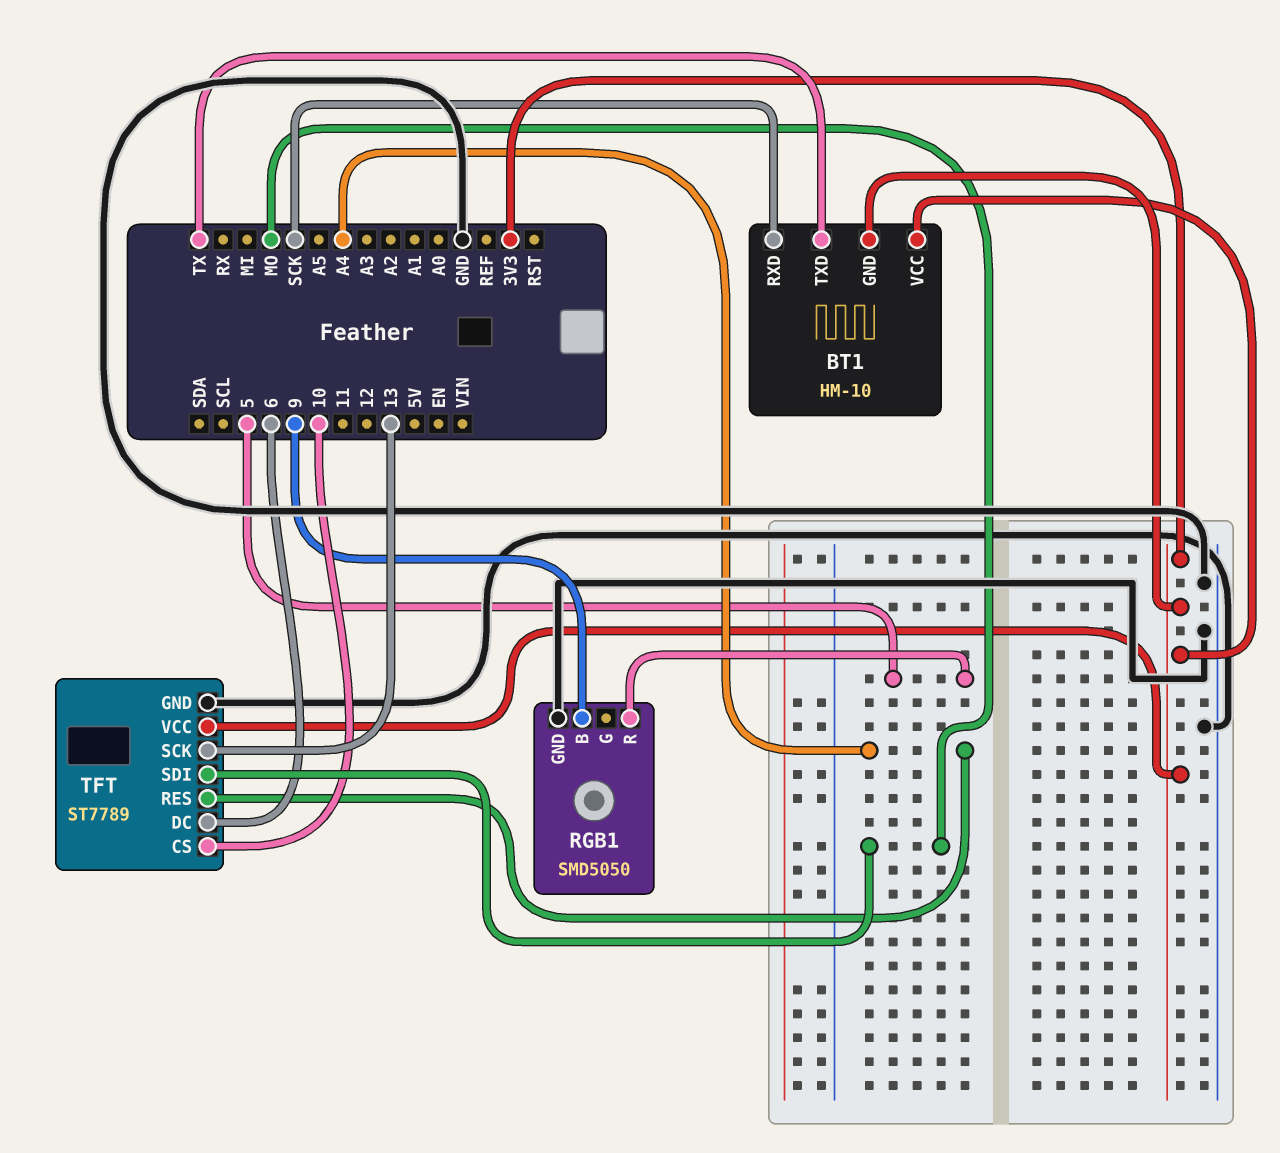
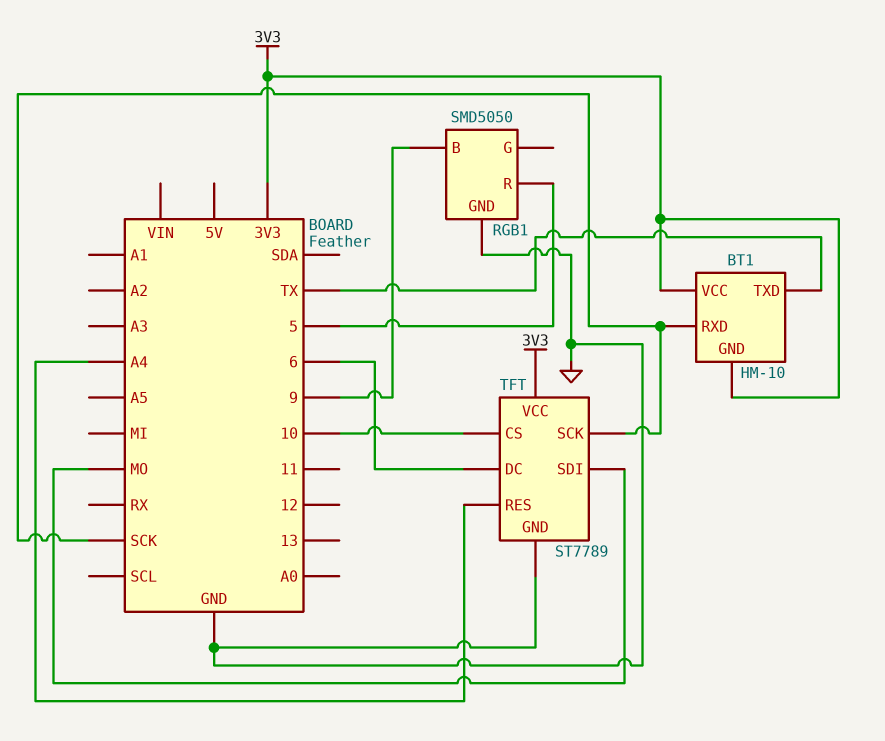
TFT pin SCK: 13 -> SCK

